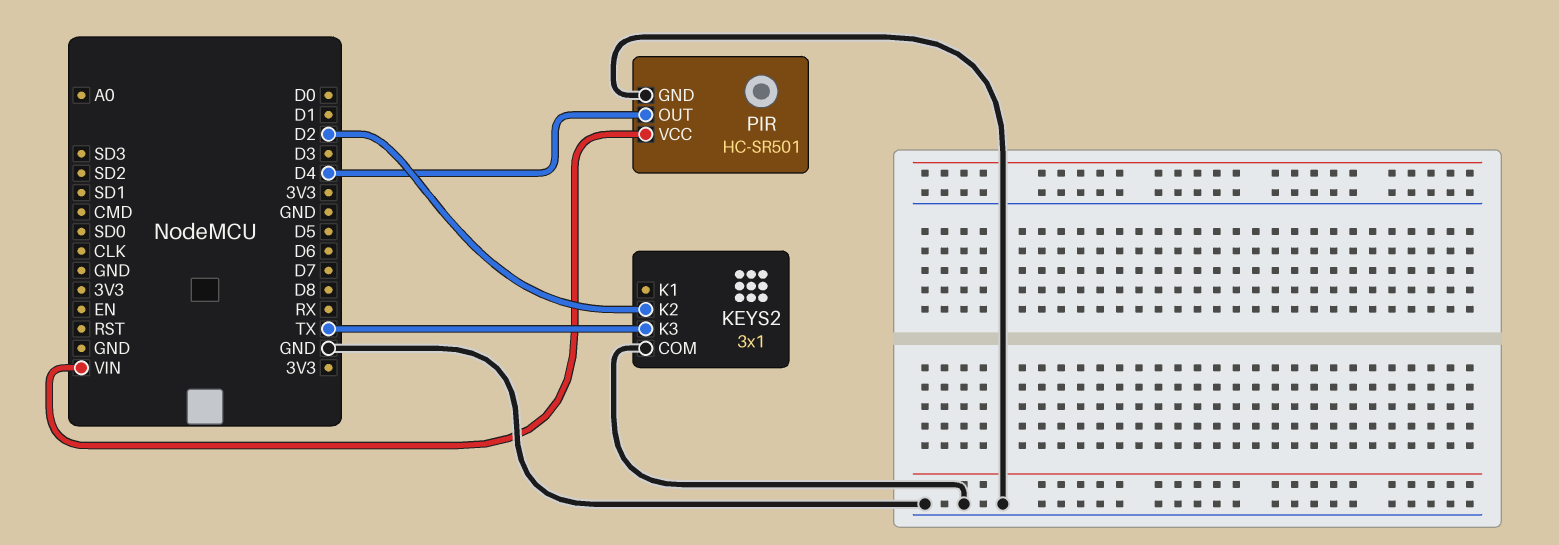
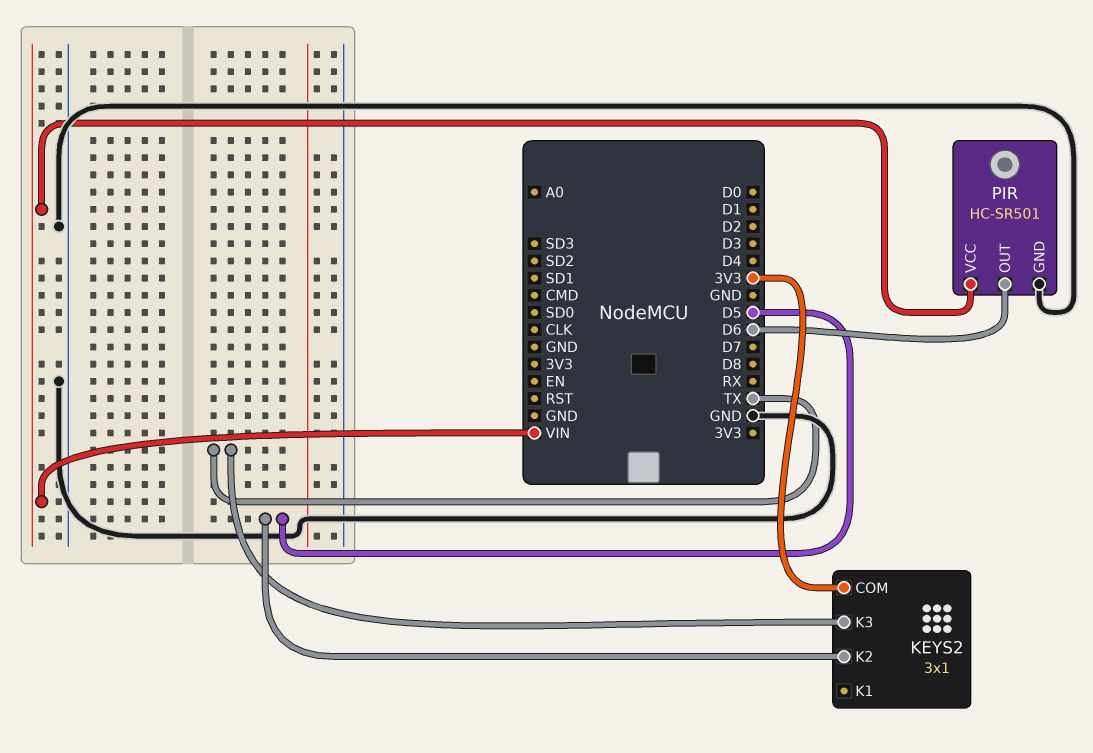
KEYS2 pin COM: GND -> 3V3
KEYS2 pin K2: D2 -> D5
PIR pin OUT: D4 -> D6

